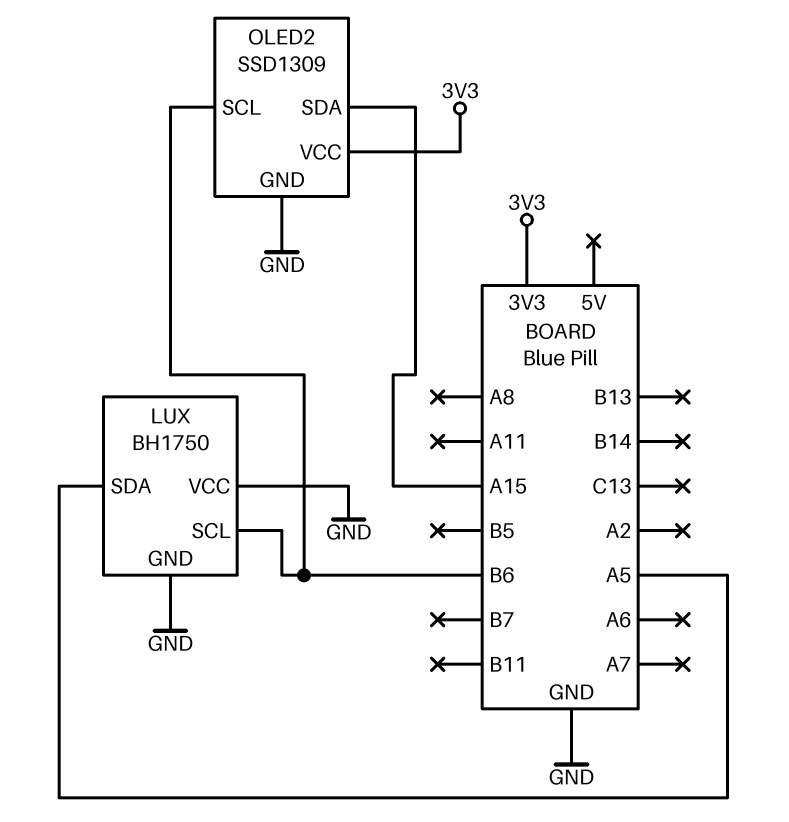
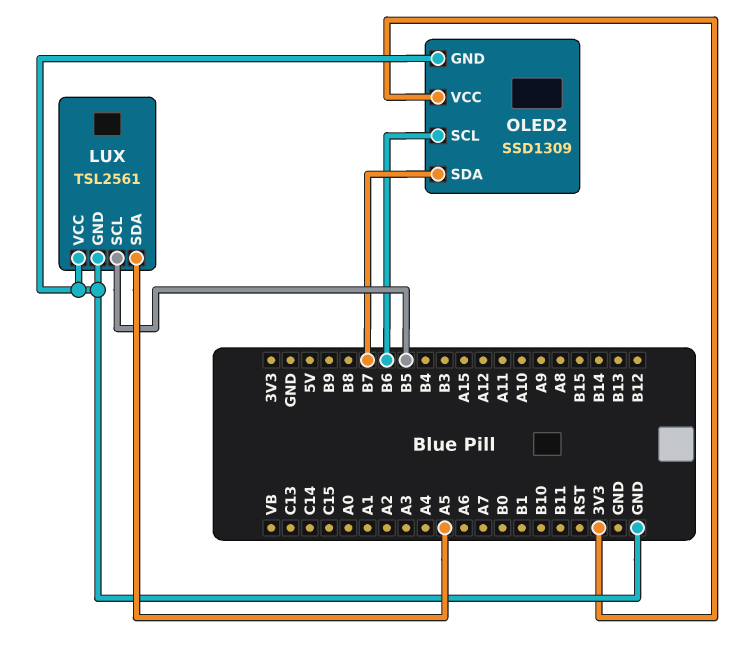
LUX: BH1750 -> TSL2561
LUX pin SCL: B6 -> B5
OLED2 pin SDA: A15 -> B7

